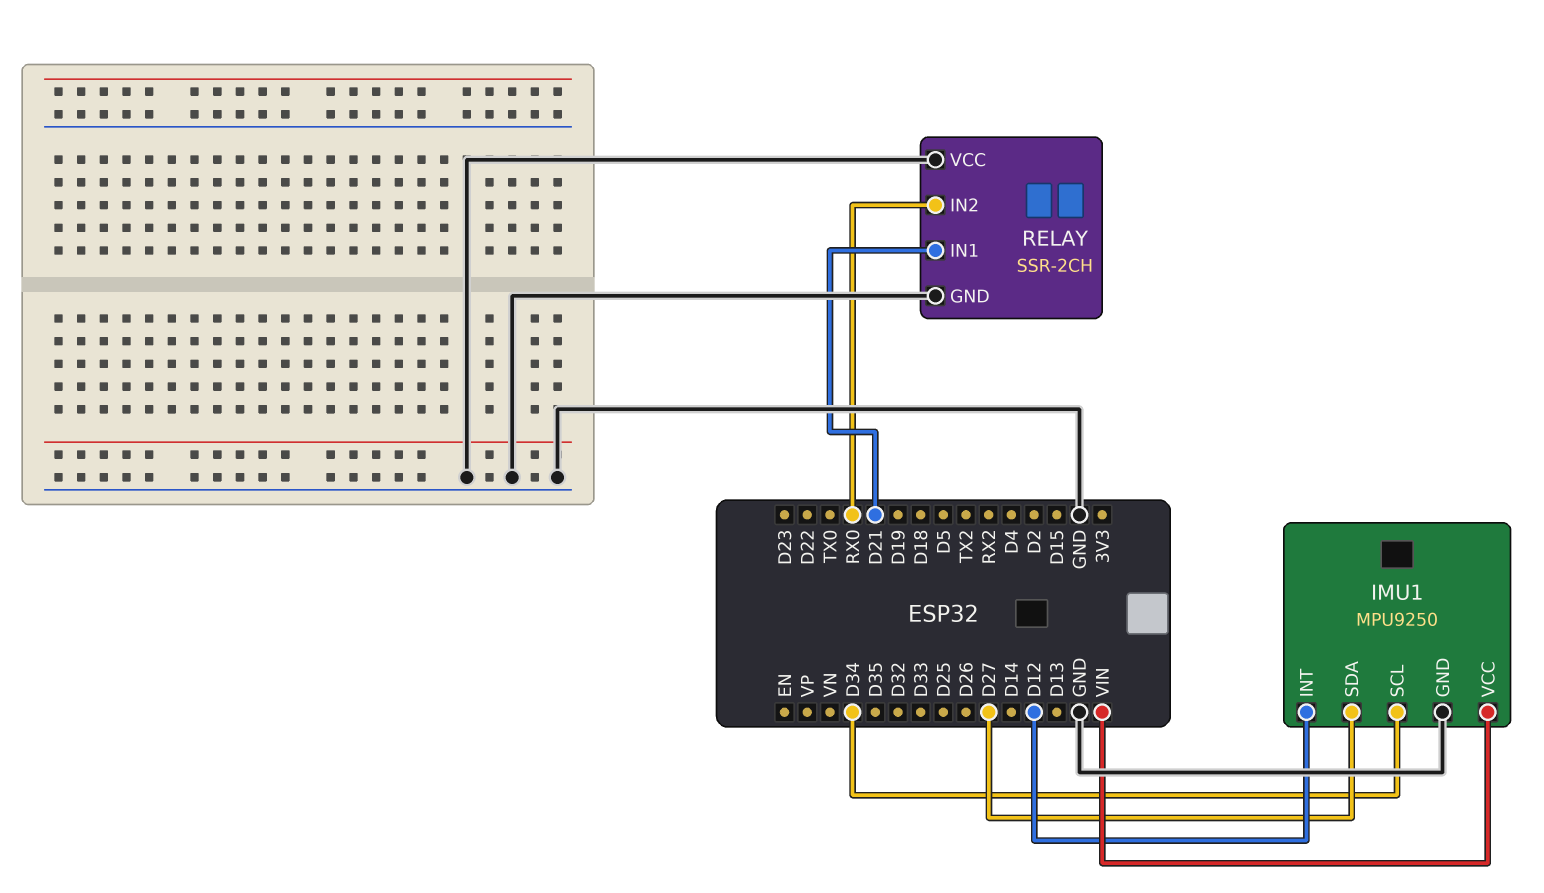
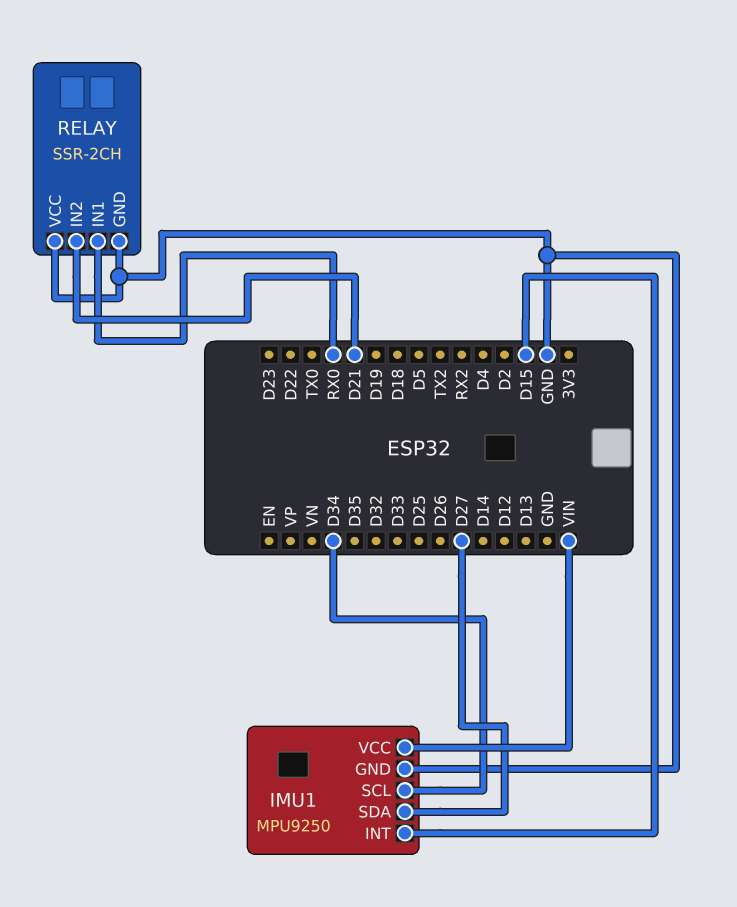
IMU1 pin INT: D12 -> D15
RELAY pin IN1: D21 -> RX0
RELAY pin IN2: RX0 -> D21

